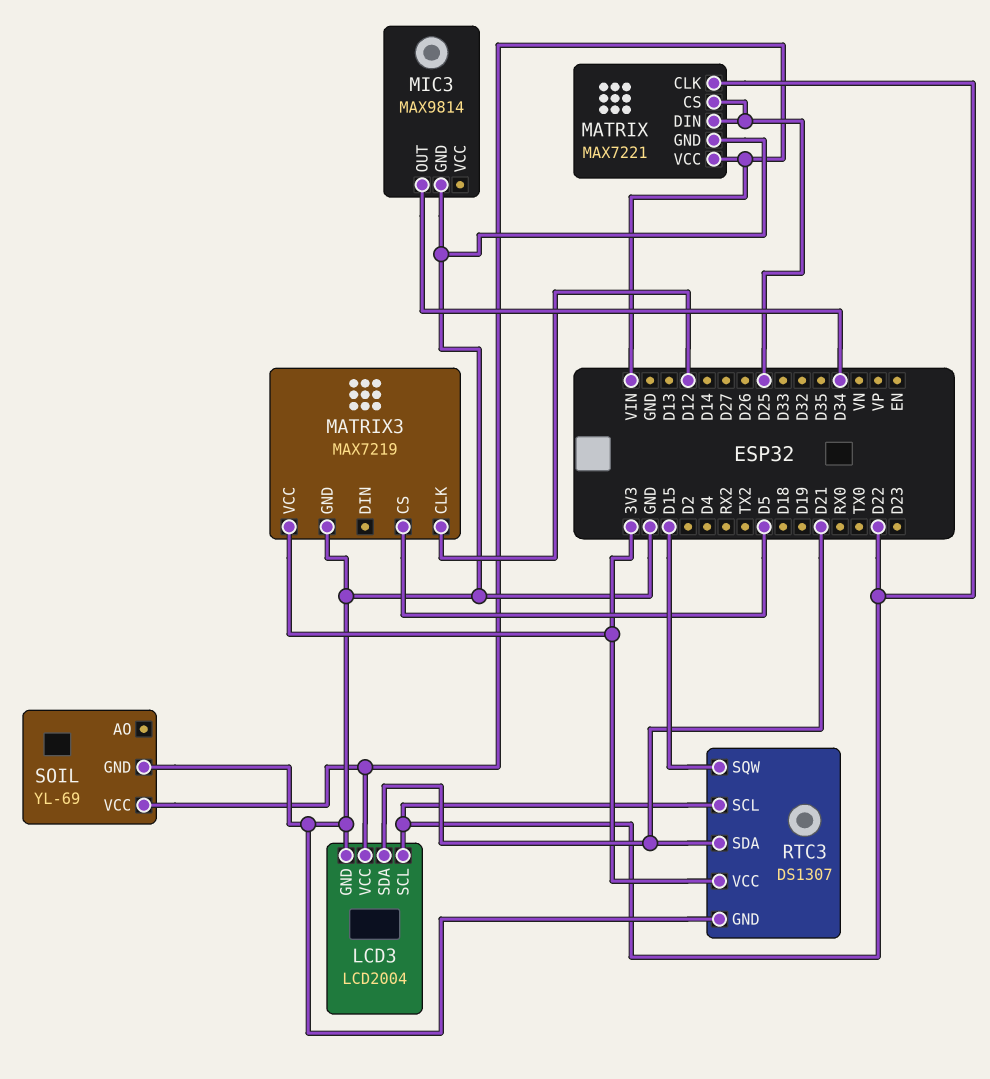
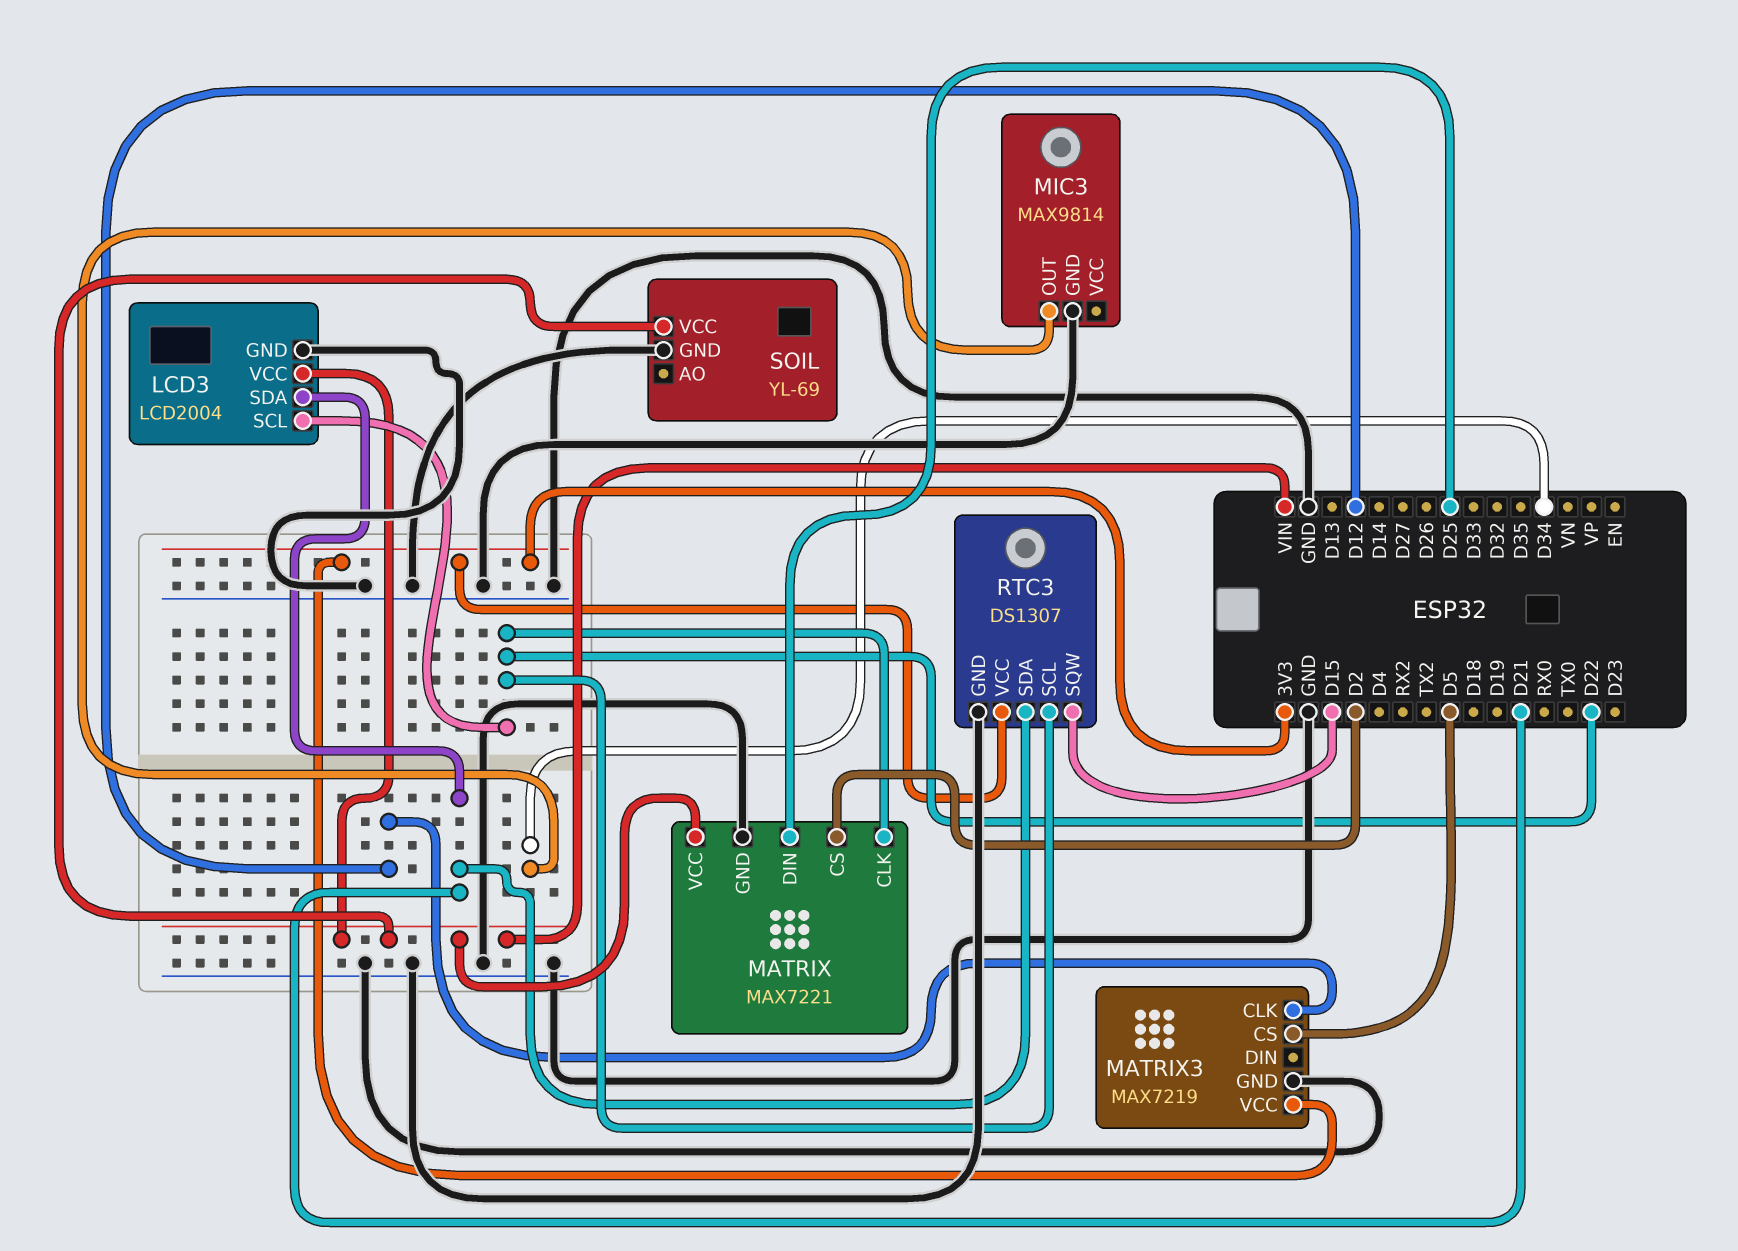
MATRIX pin CS: D25 -> D2

